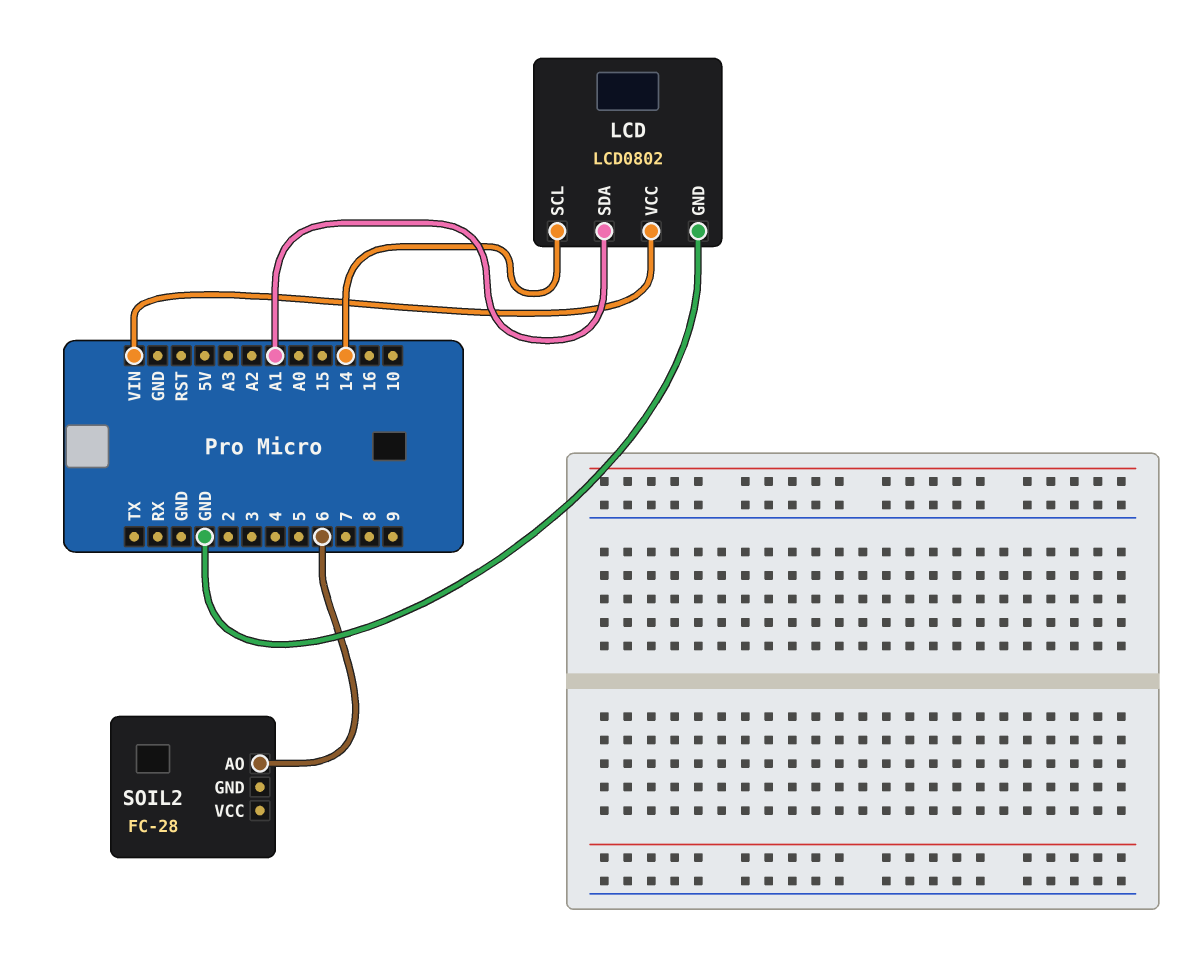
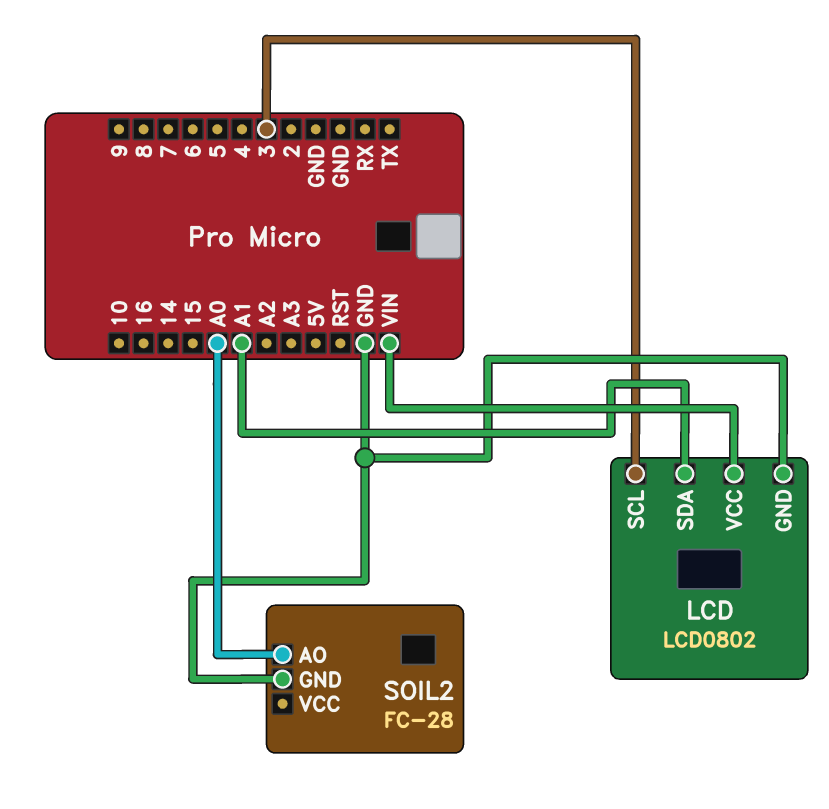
LCD pin SCL: 14 -> 3
SOIL2 pin AO: 6 -> A0
SOIL2 pin GND: none -> GND

